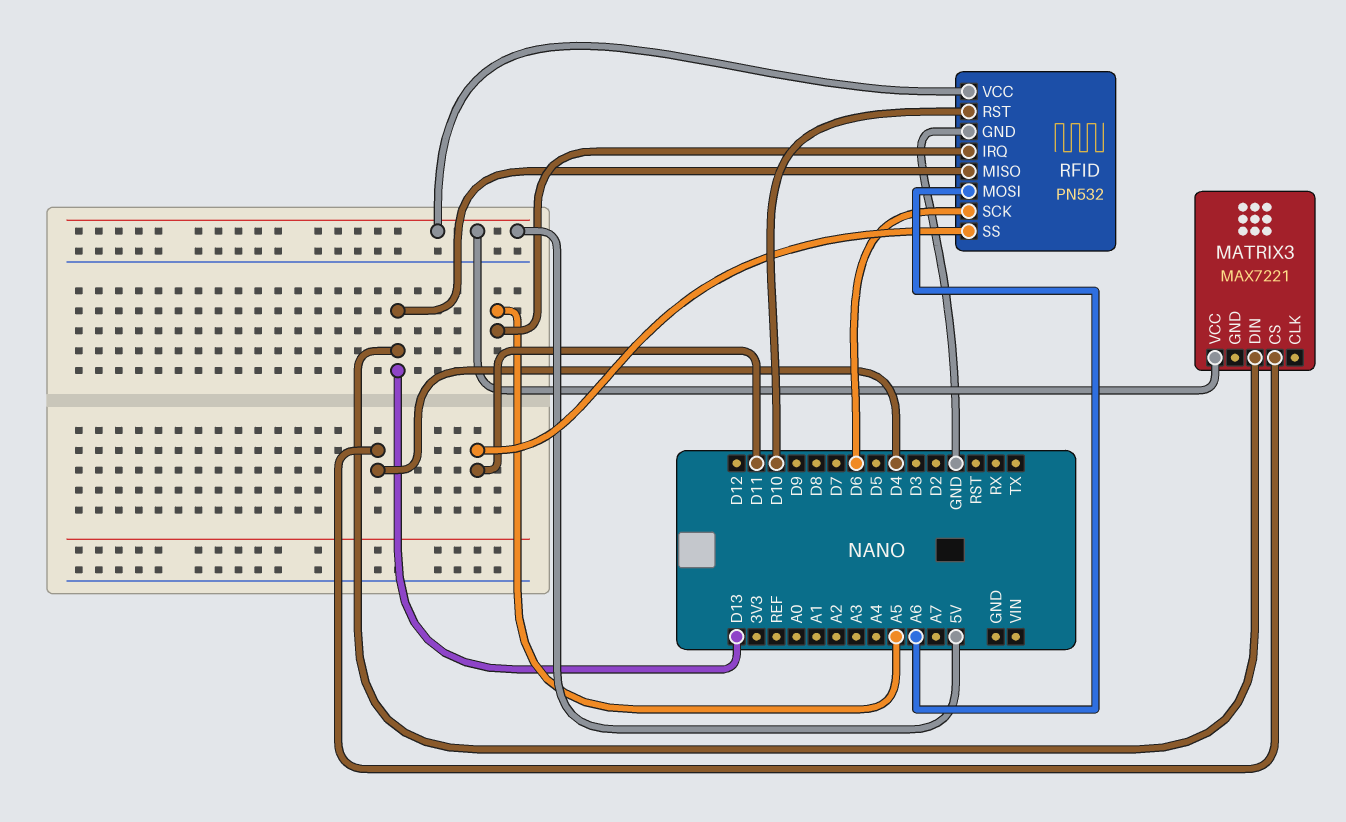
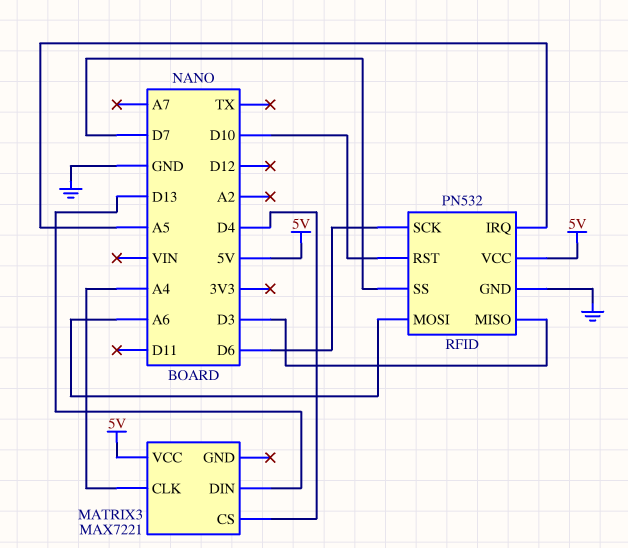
MATRIX3 pin CLK: none -> A4
RFID pin MISO: D13 -> D3
RFID pin SS: D11 -> D7

